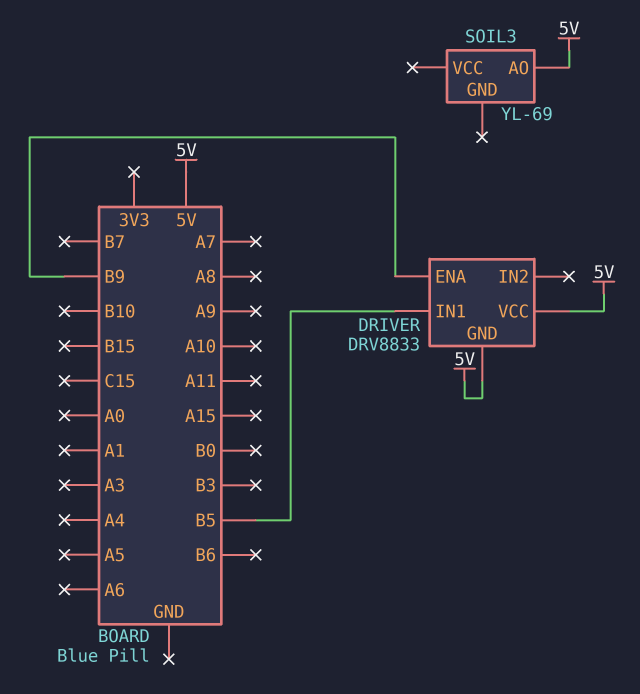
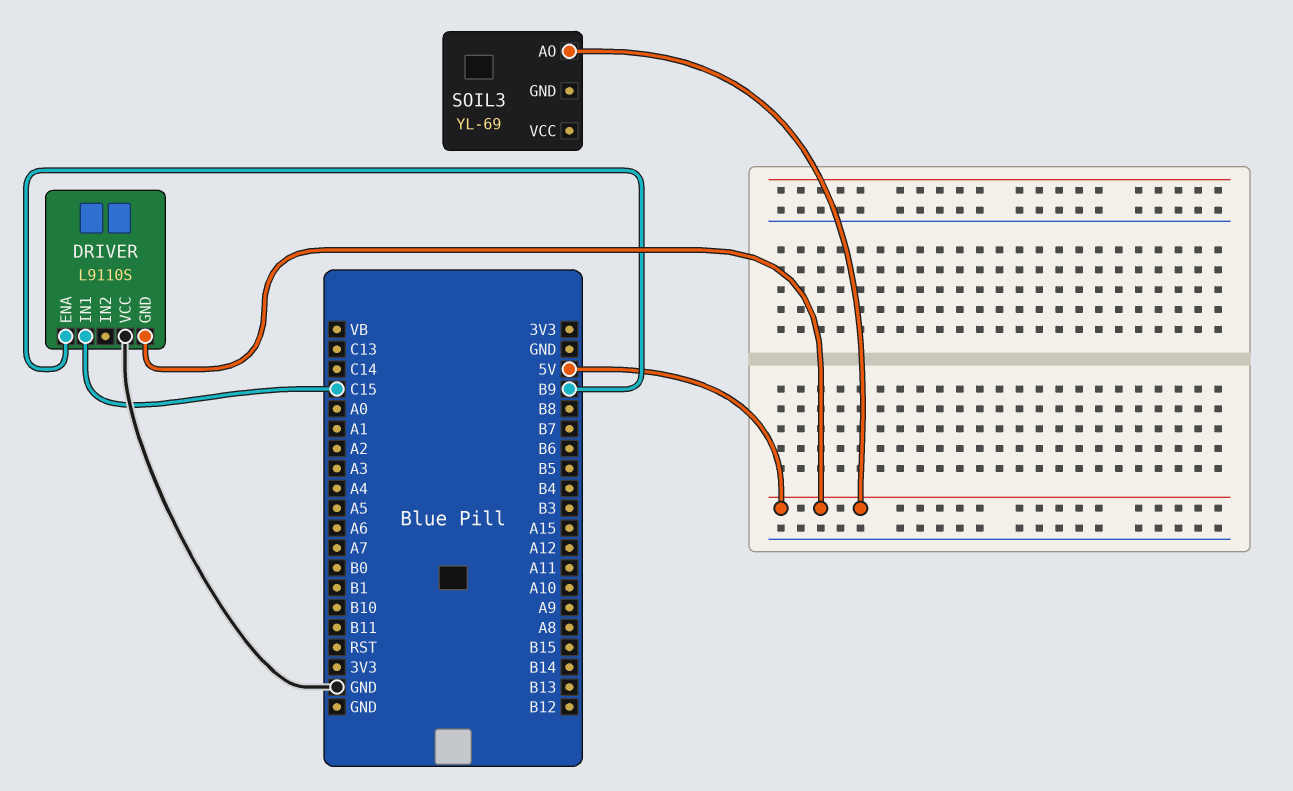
DRIVER: DRV8833 -> L9110S
DRIVER pin IN1: B5 -> C15
DRIVER pin VCC: 5V -> GND

